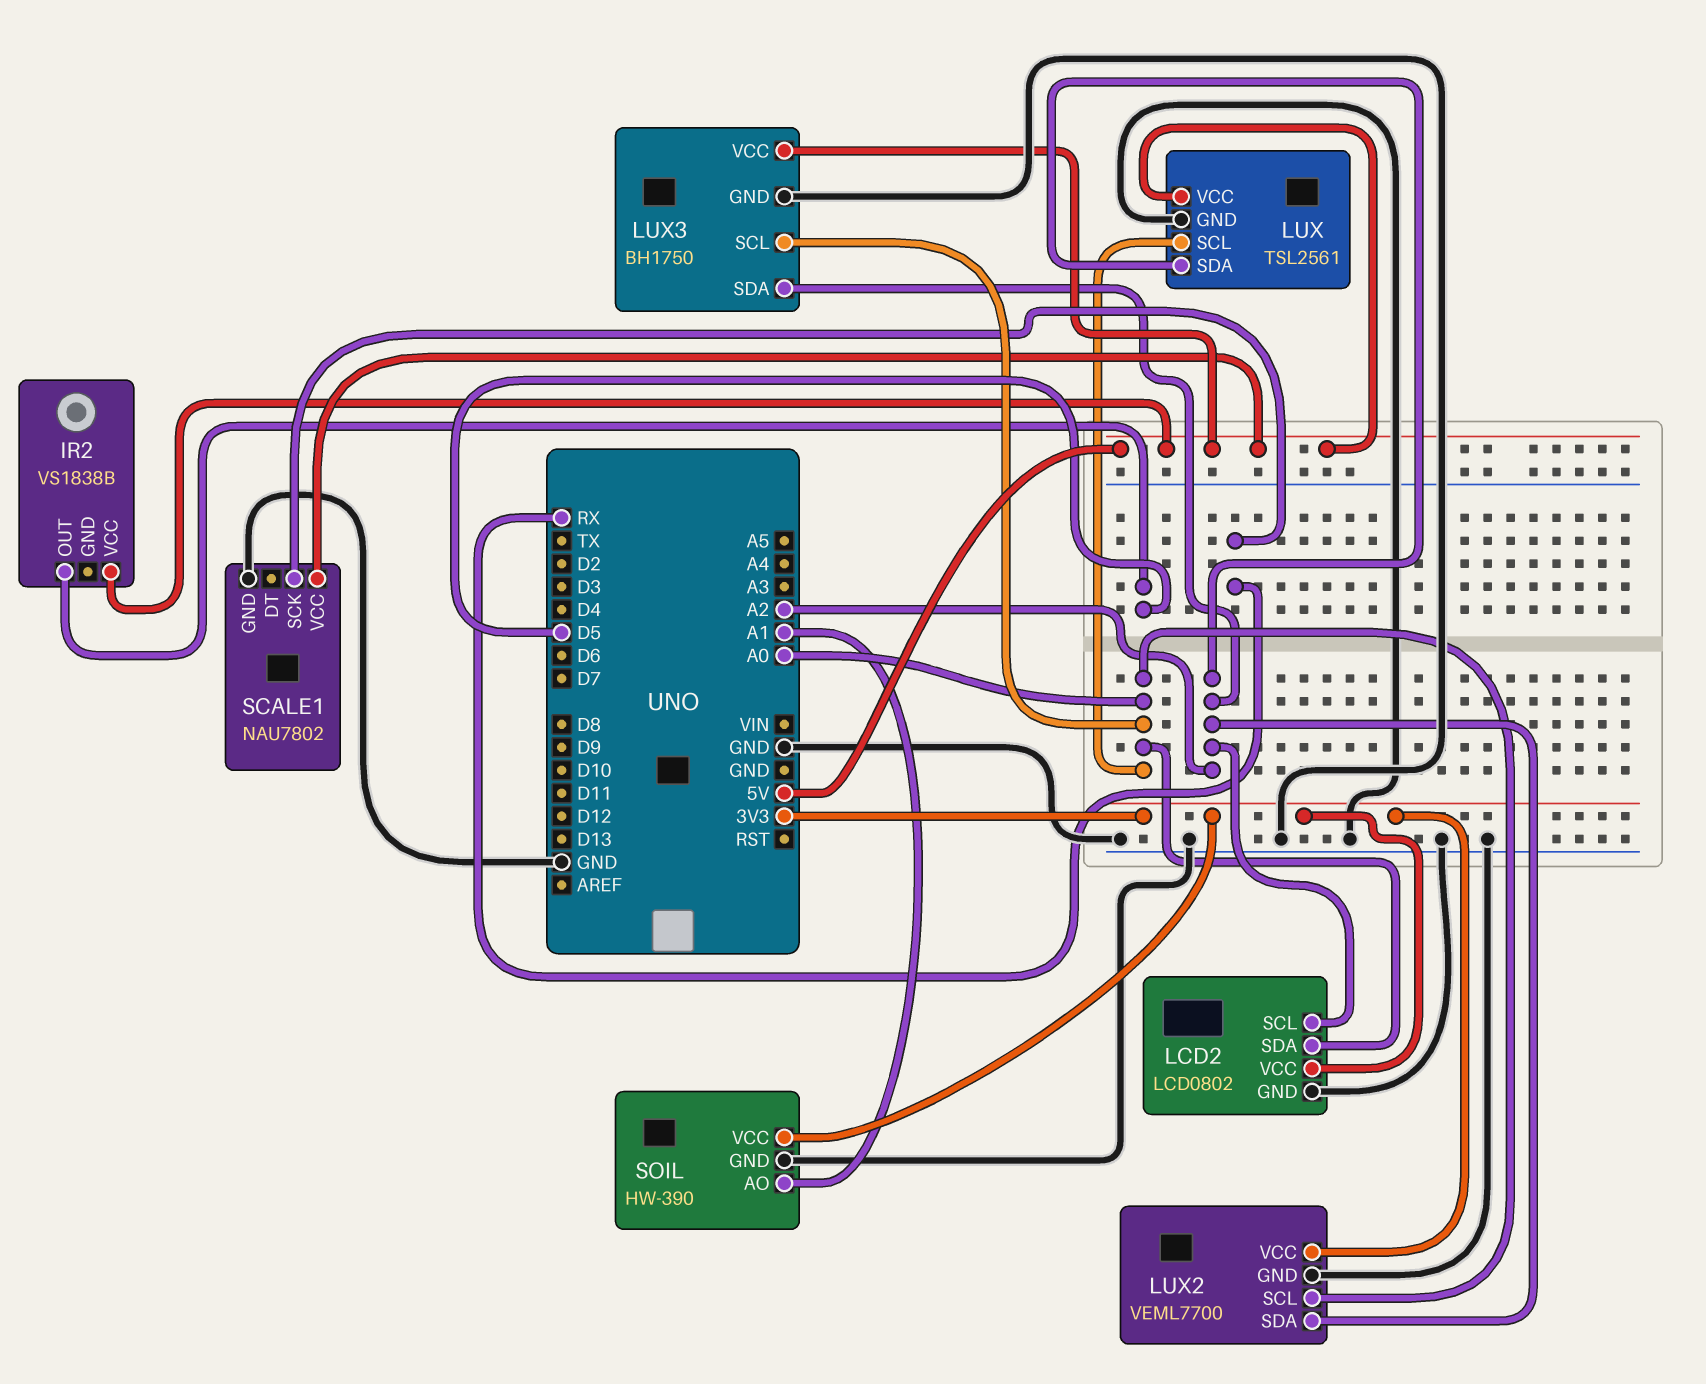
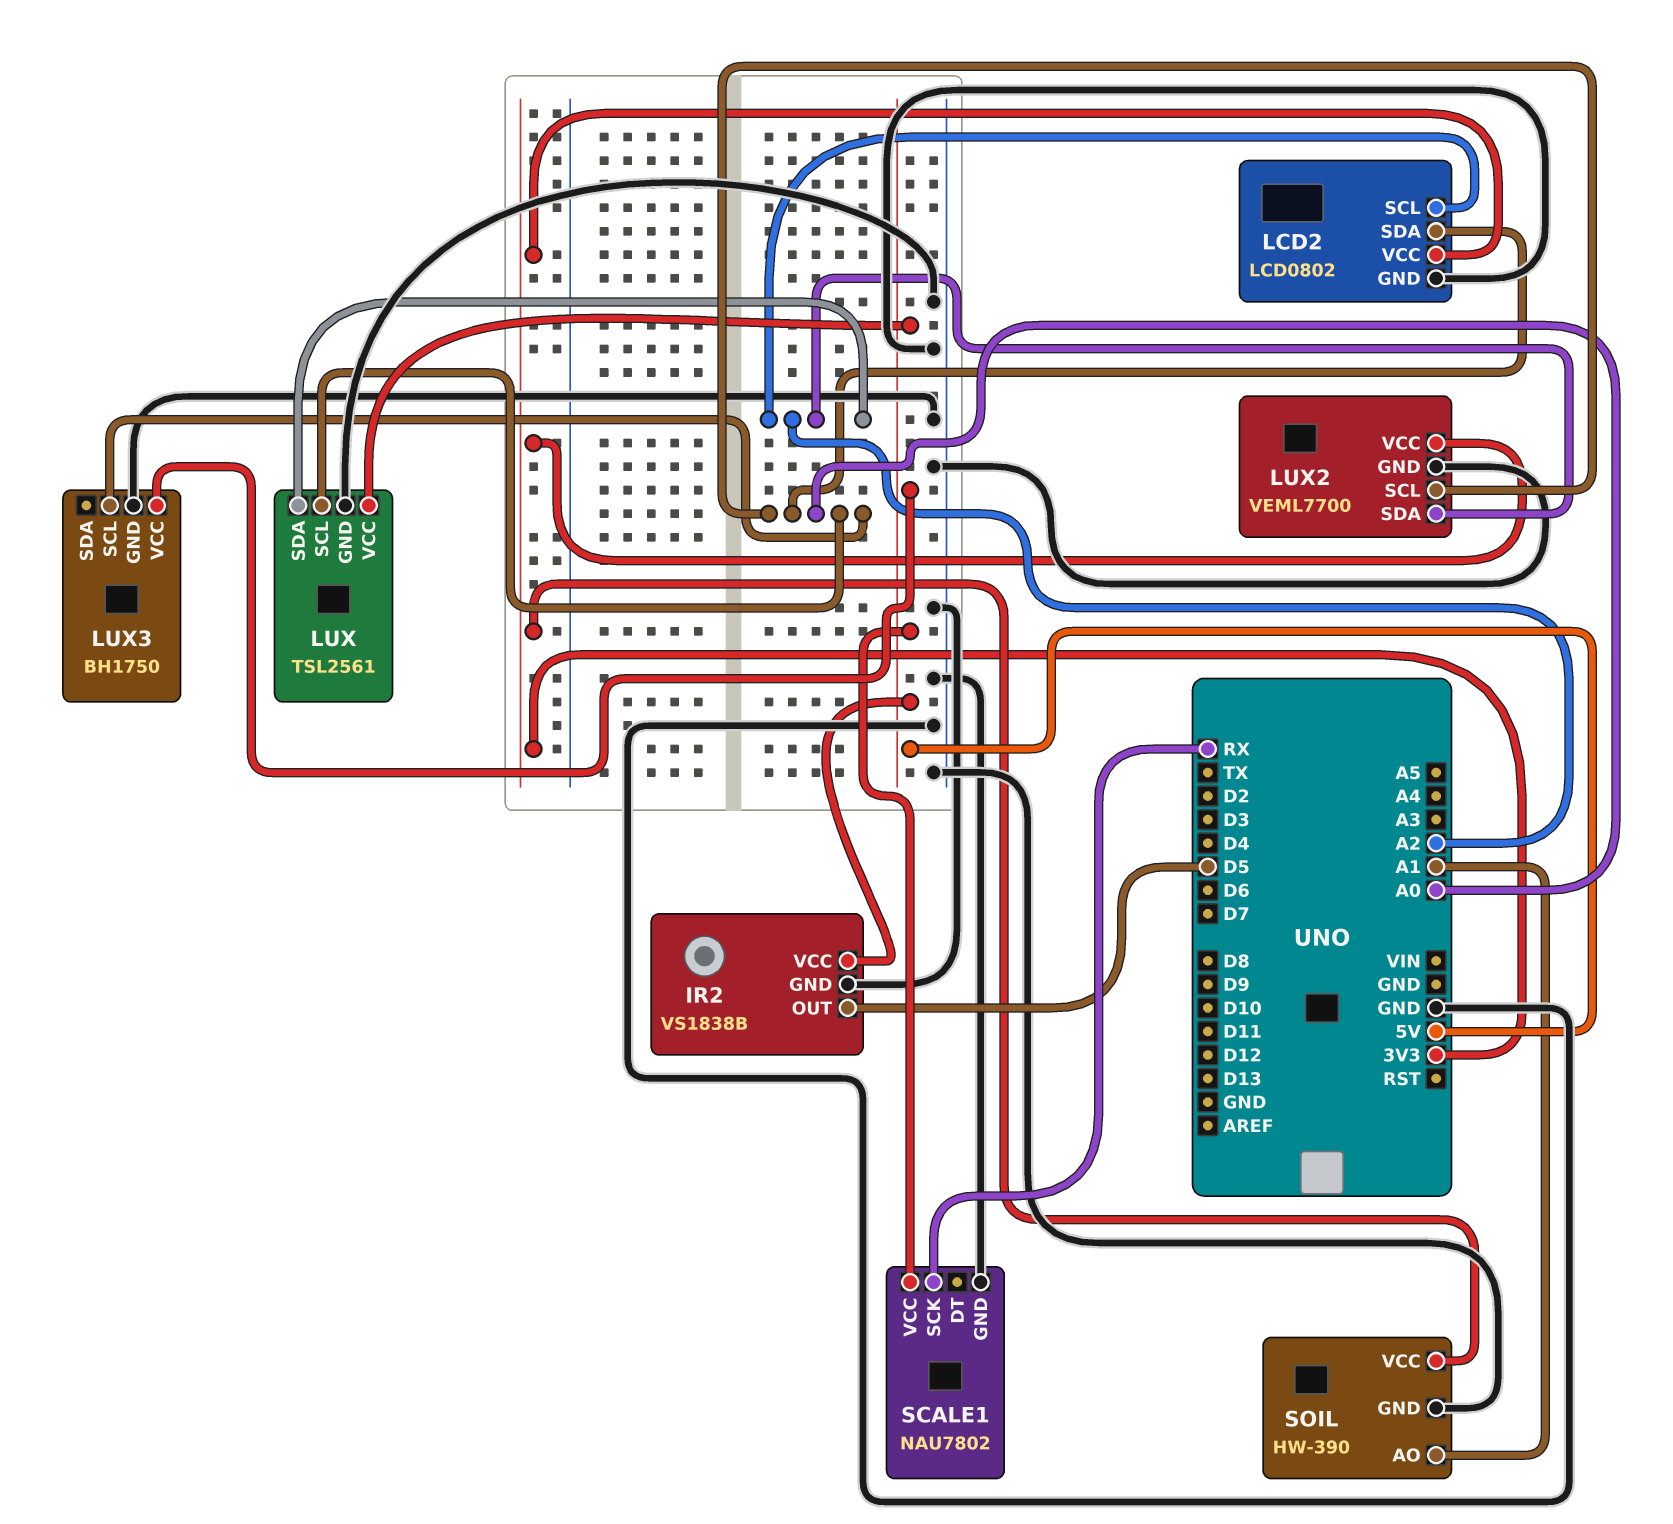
IR2 pin GND: none -> GND
LUX3 pin SDA: A2 -> none

